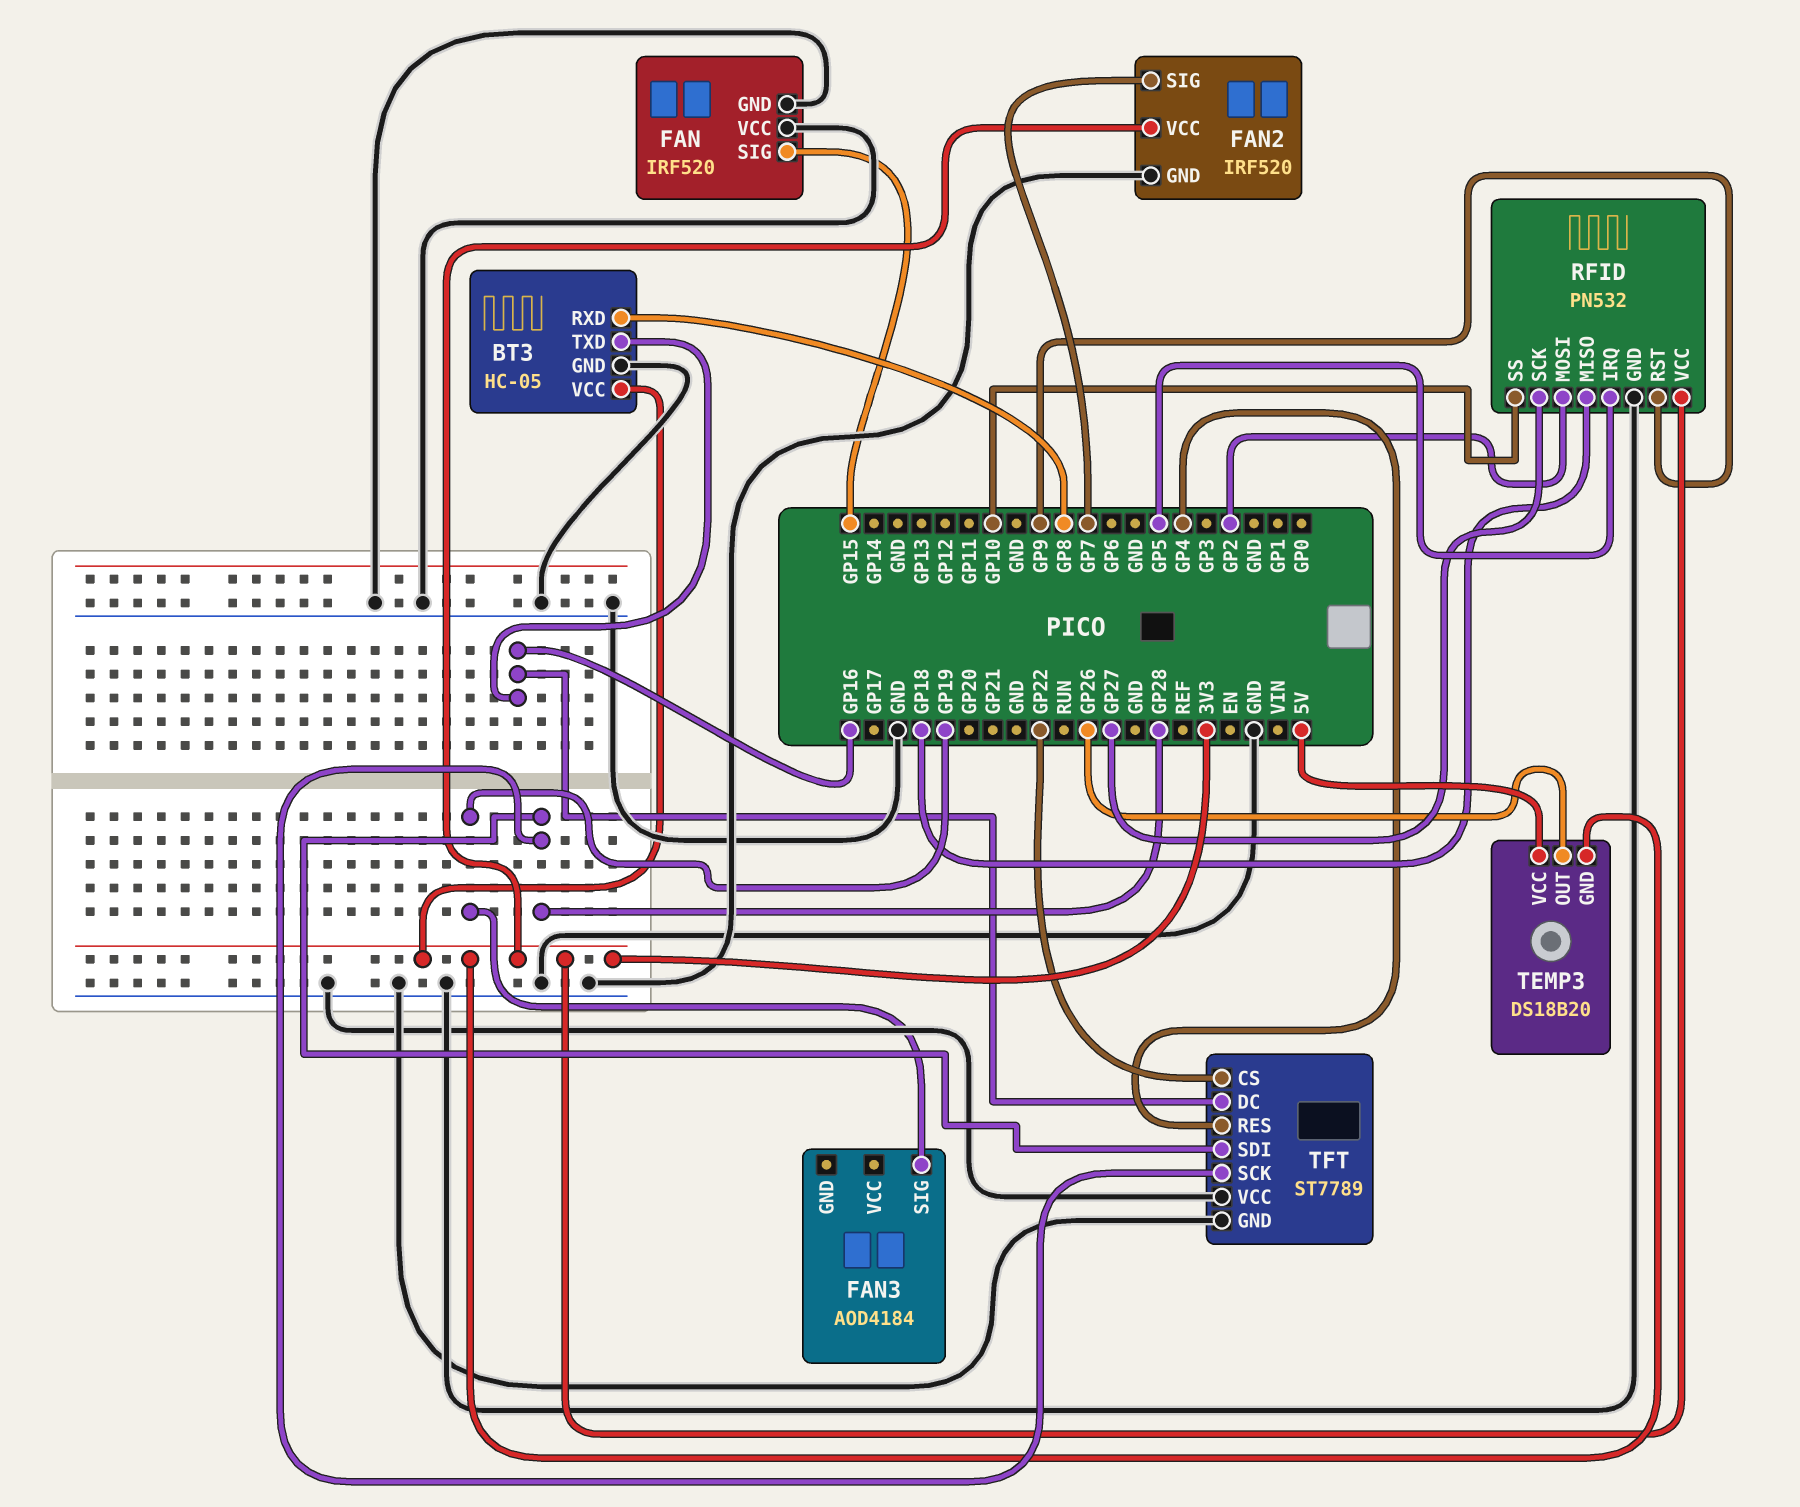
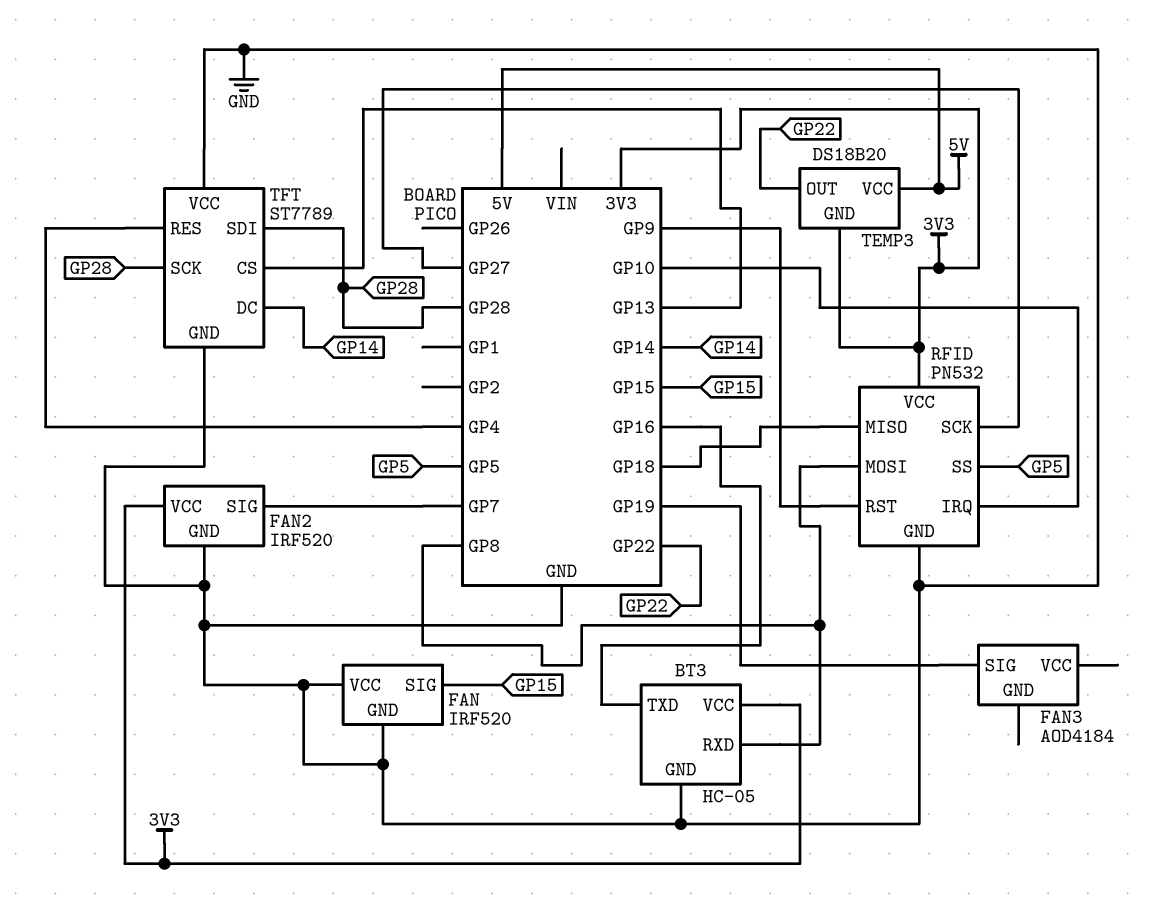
RFID pin IRQ: GP5 -> GP10
RFID pin MOSI: GP2 -> GP8
RFID pin SS: GP10 -> GP5
TEMP3 pin OUT: GP26 -> GP22
TFT pin CS: GP22 -> GP13
TFT pin DC: GP16 -> GP14

